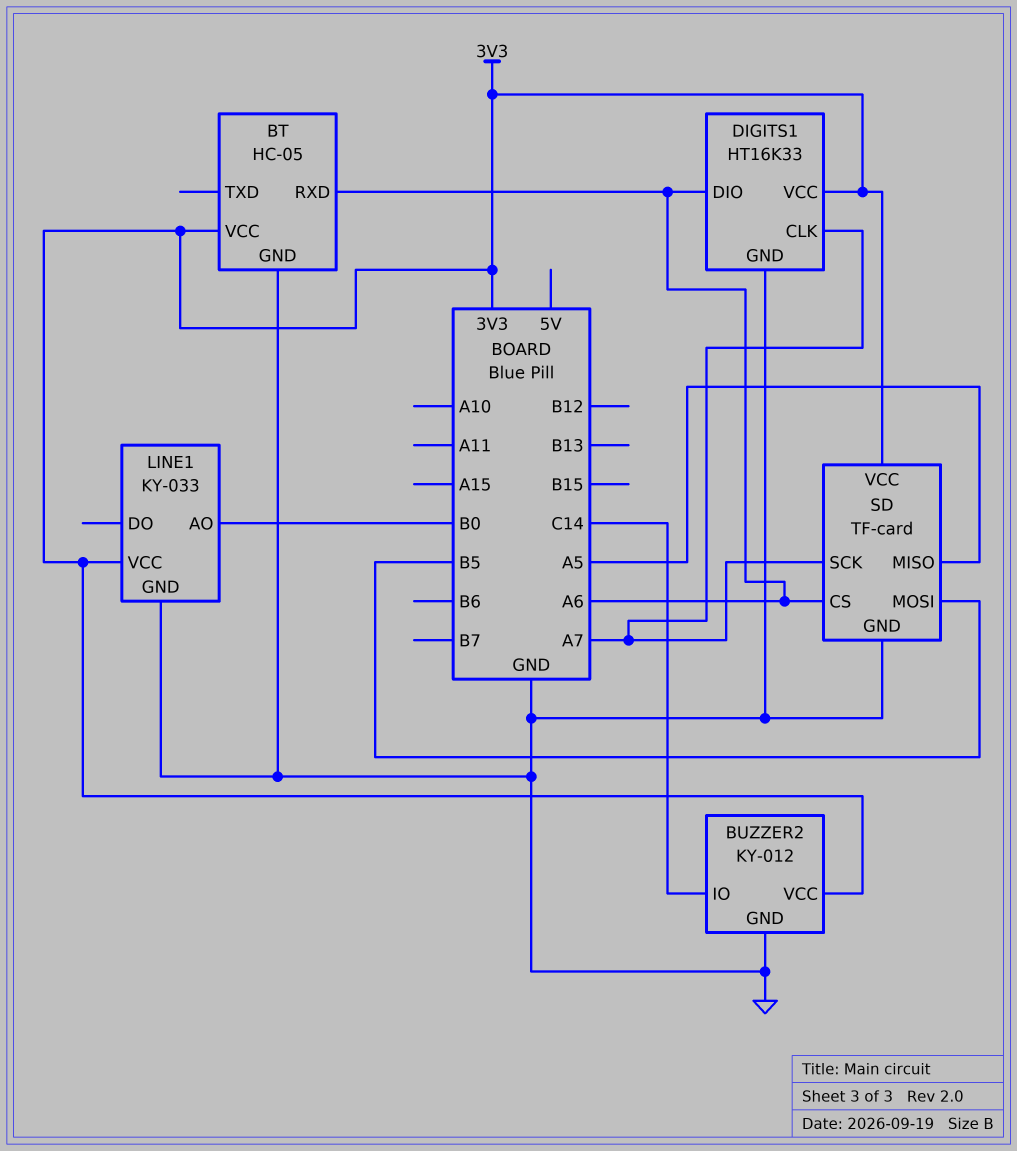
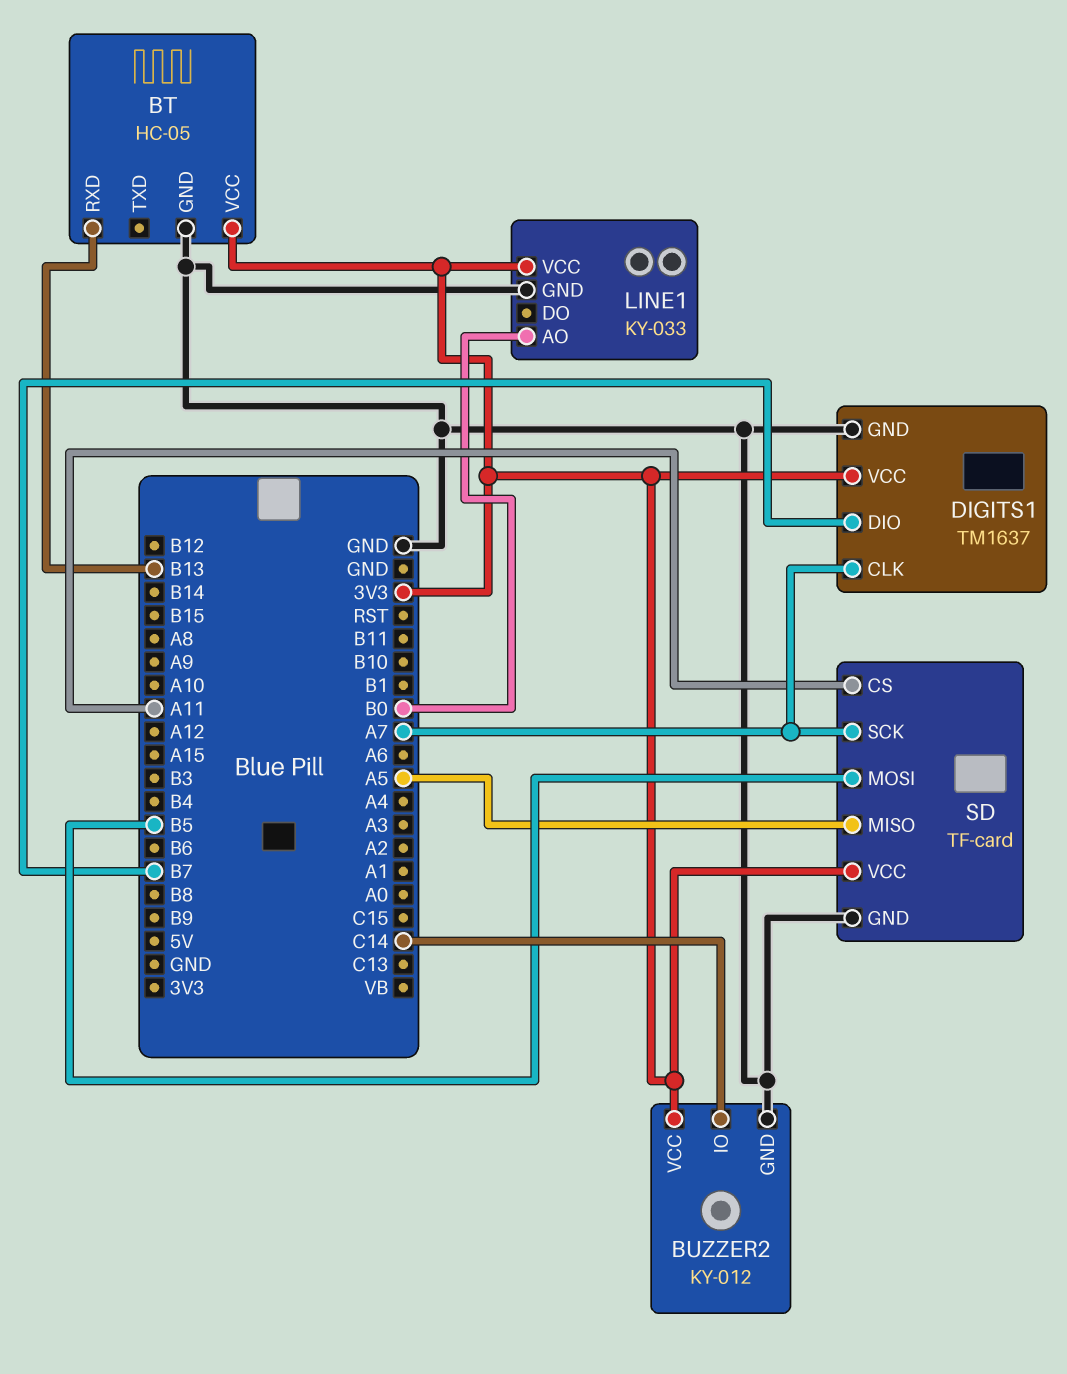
BT pin RXD: A6 -> B13
DIGITS1: HT16K33 -> TM1637
DIGITS1 pin DIO: A6 -> B7
SD pin CS: A6 -> A11

